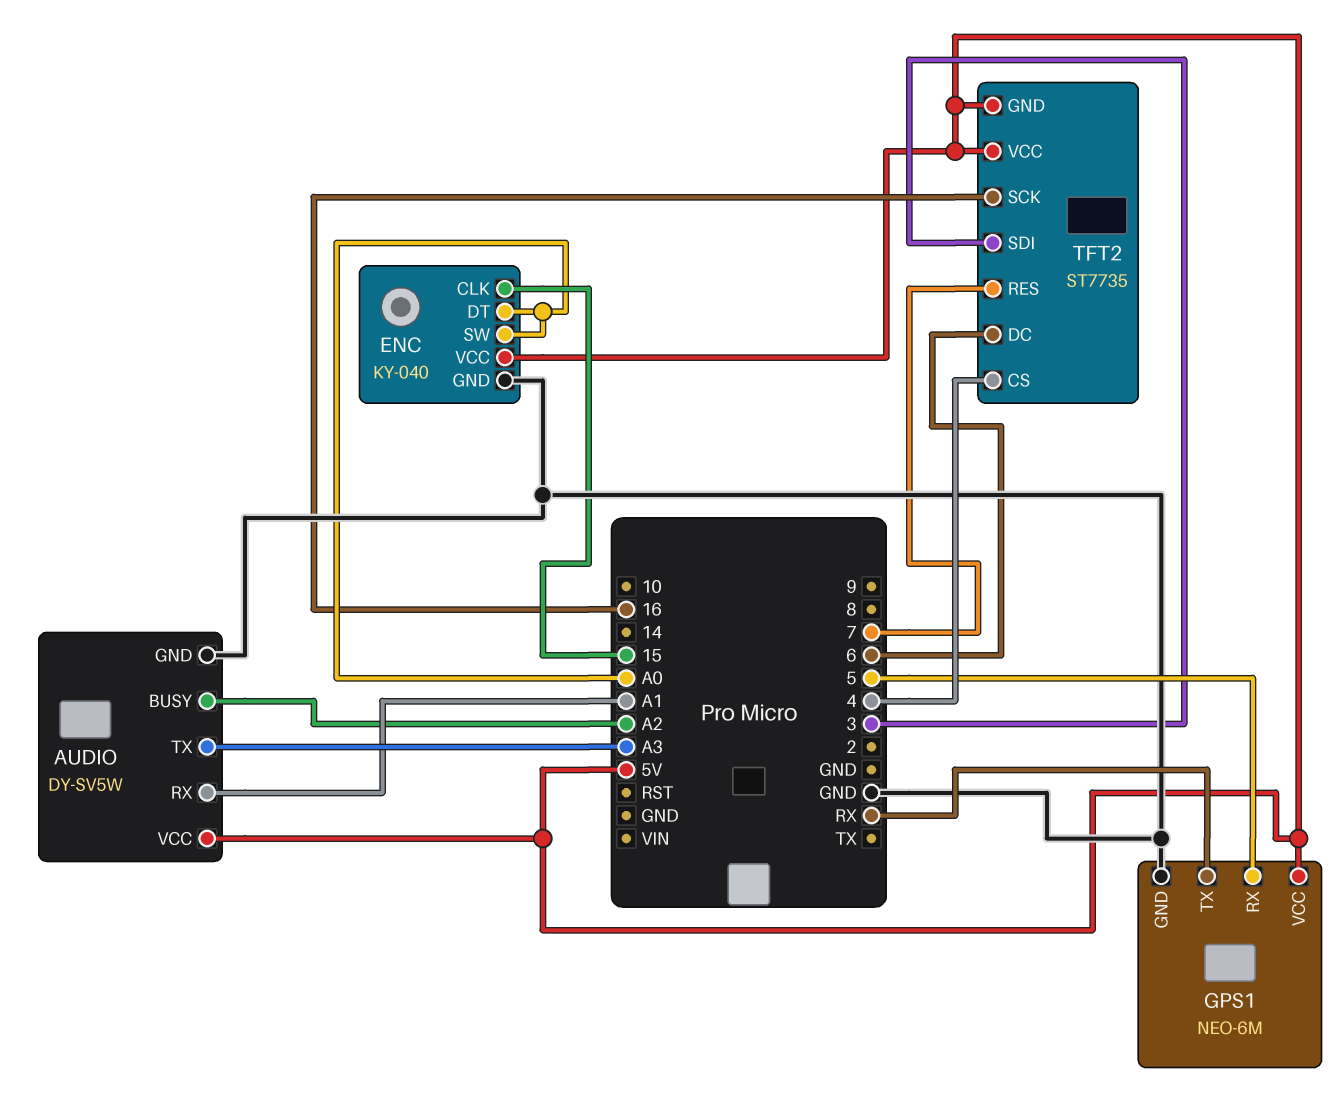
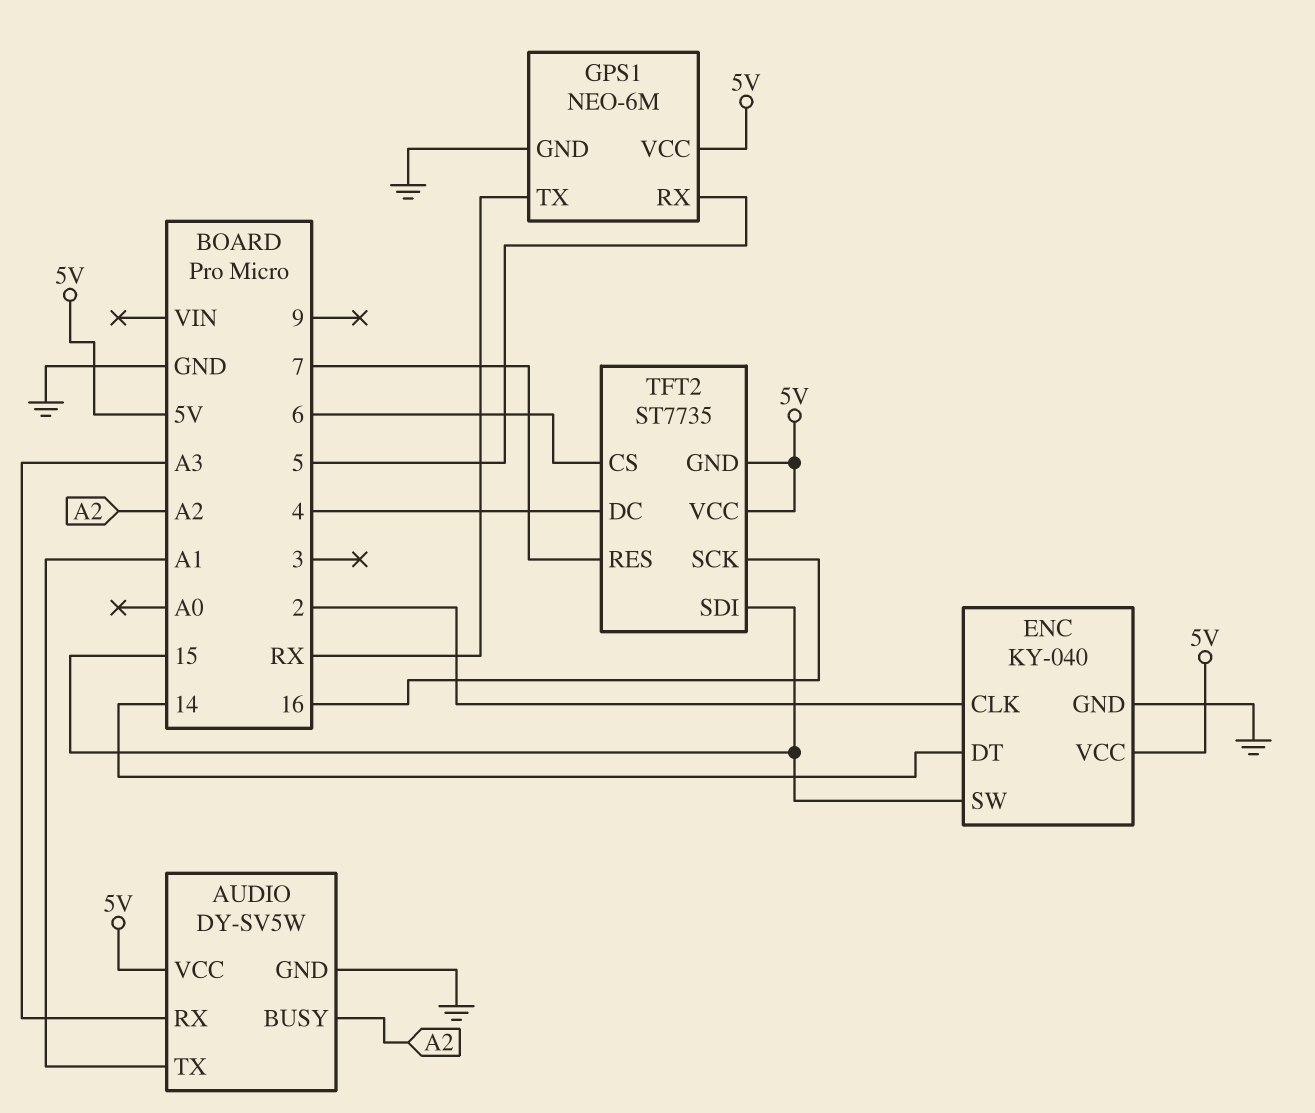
AUDIO pin RX: A1 -> A3
AUDIO pin TX: A3 -> A1
ENC pin CLK: 15 -> 2
ENC pin DT: A0 -> 14
ENC pin SW: A0 -> 15
TFT2 pin CS: 4 -> 6
TFT2 pin DC: 6 -> 4
TFT2 pin SDI: 3 -> 15

